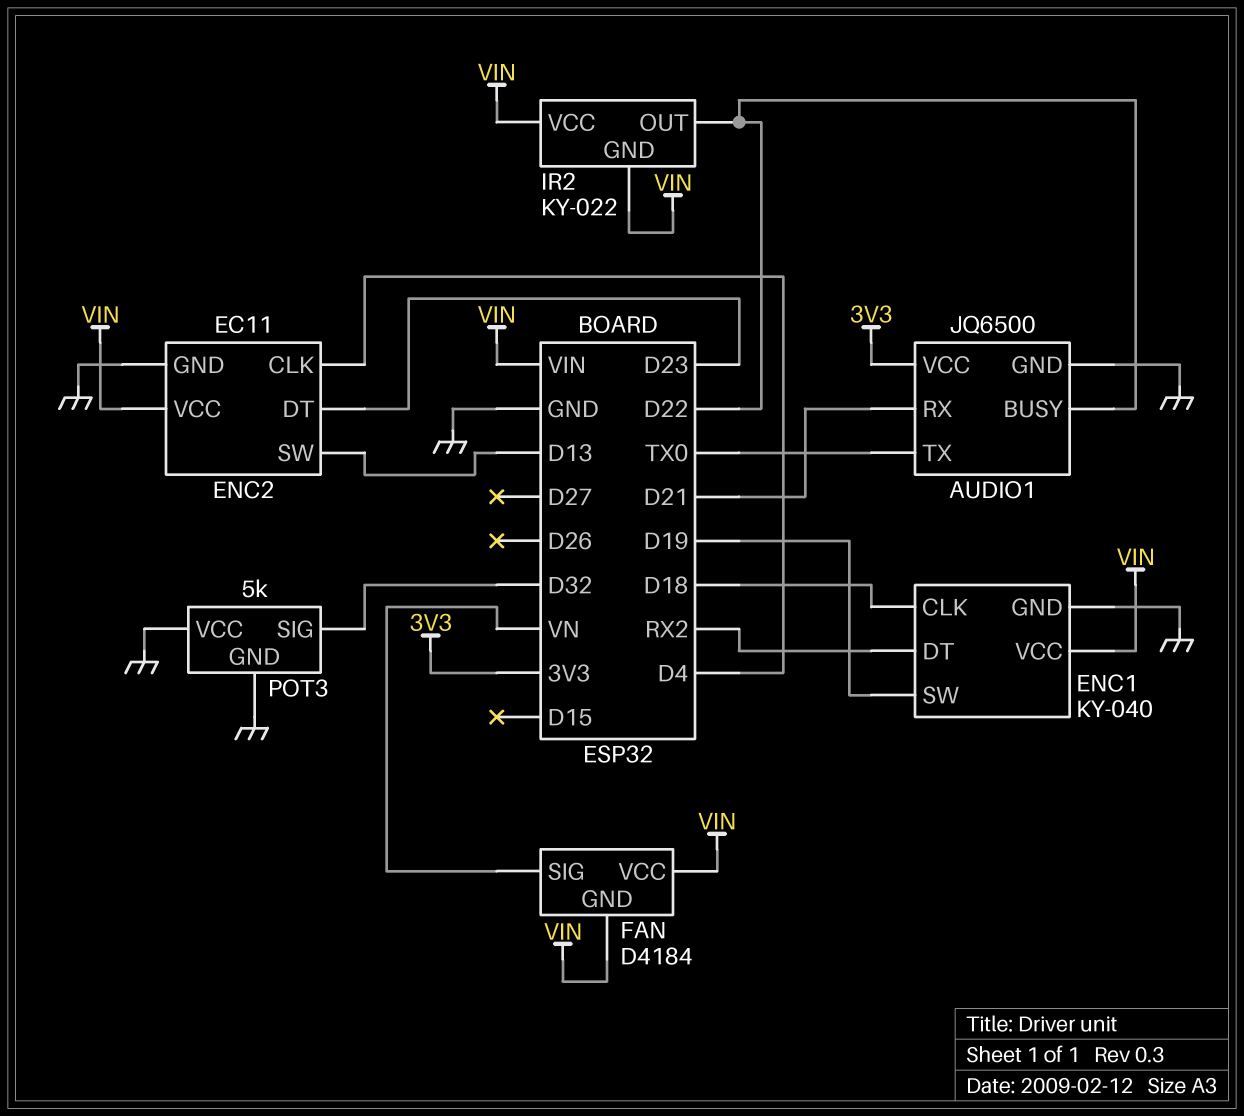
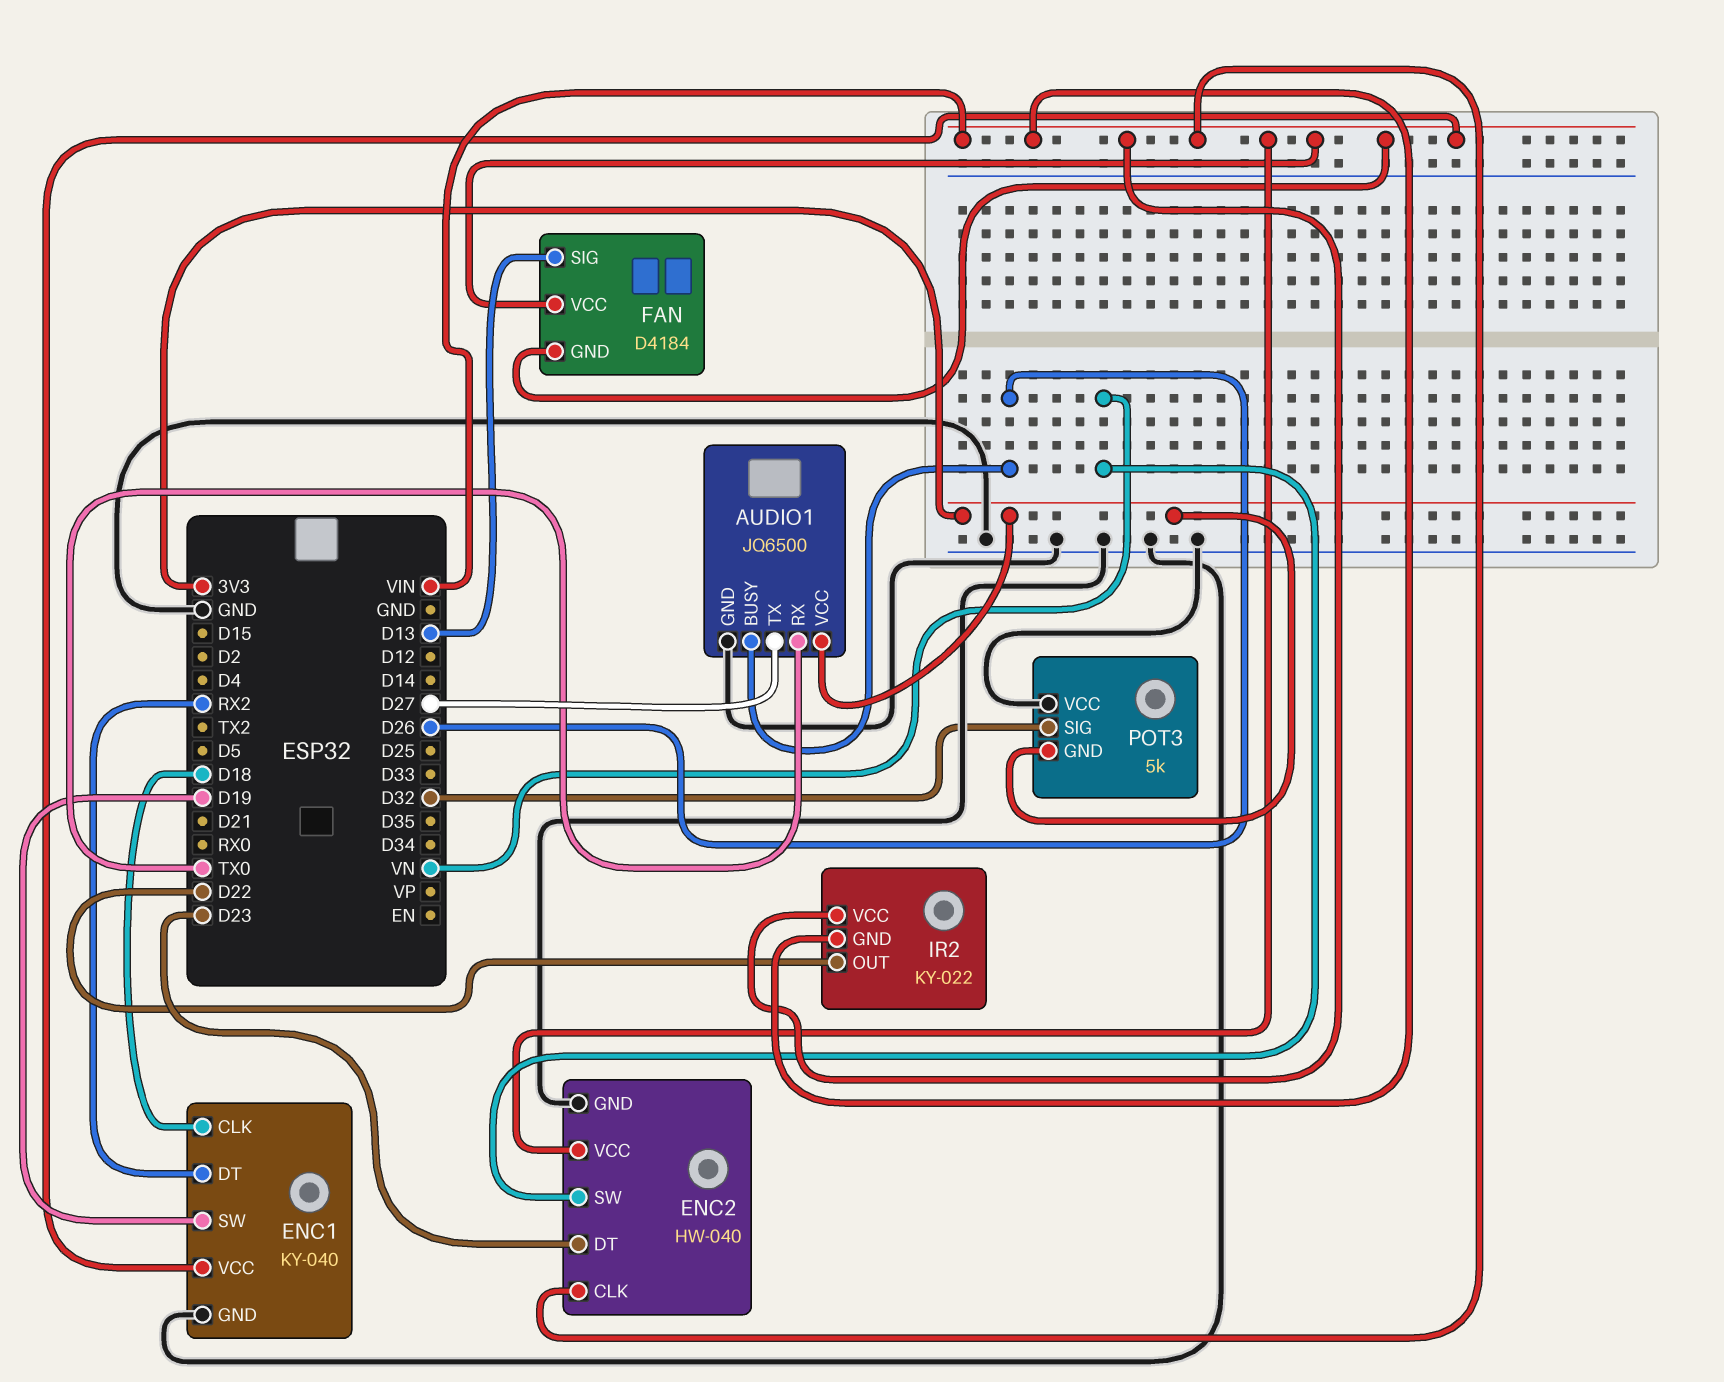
AUDIO1 pin BUSY: D22 -> D26
AUDIO1 pin RX: D21 -> TX0
AUDIO1 pin TX: TX0 -> D27
ENC2: EC11 -> HW-040
ENC2 pin CLK: D4 -> VIN
ENC2 pin SW: D13 -> VN
FAN pin SIG: VN -> D13
POT3 pin GND: GND -> 3V3

